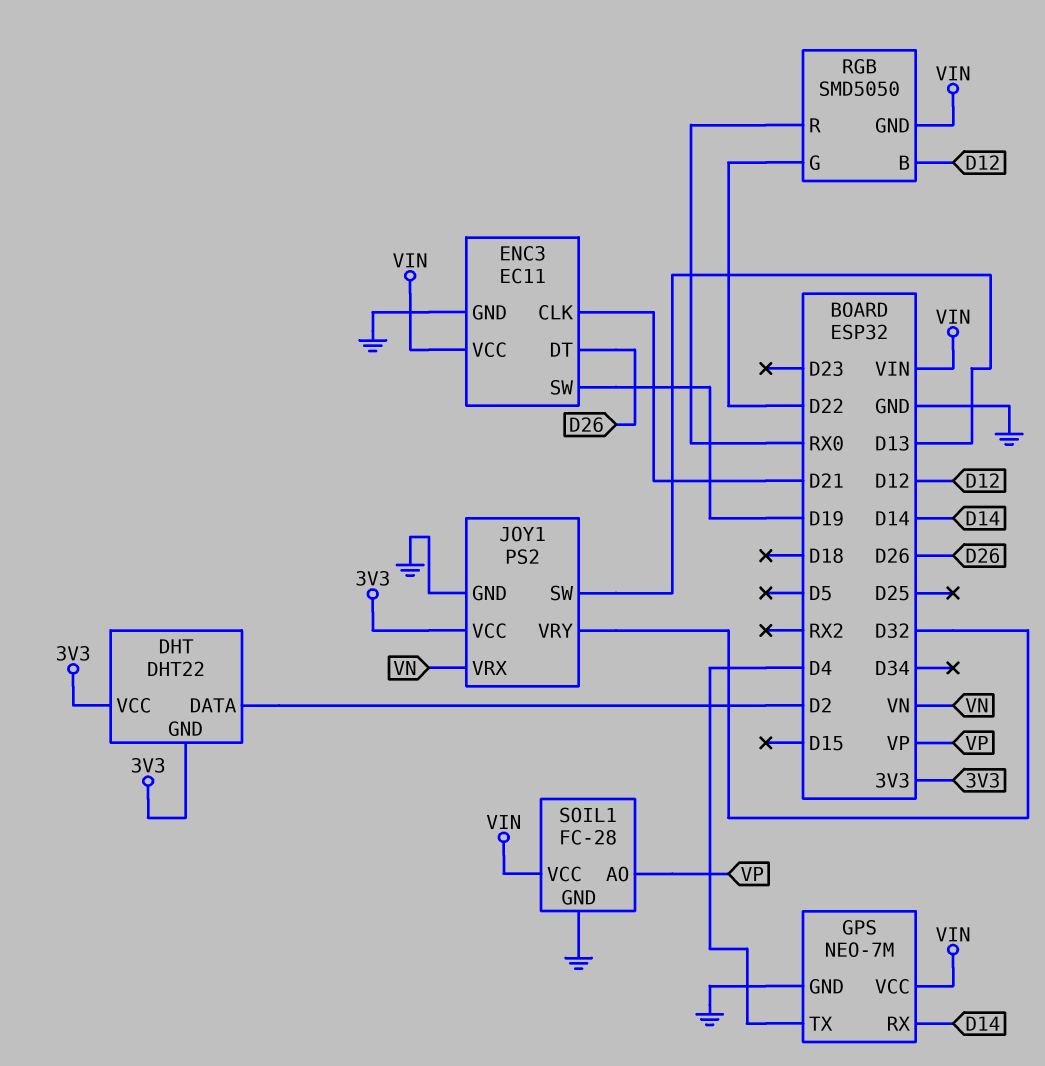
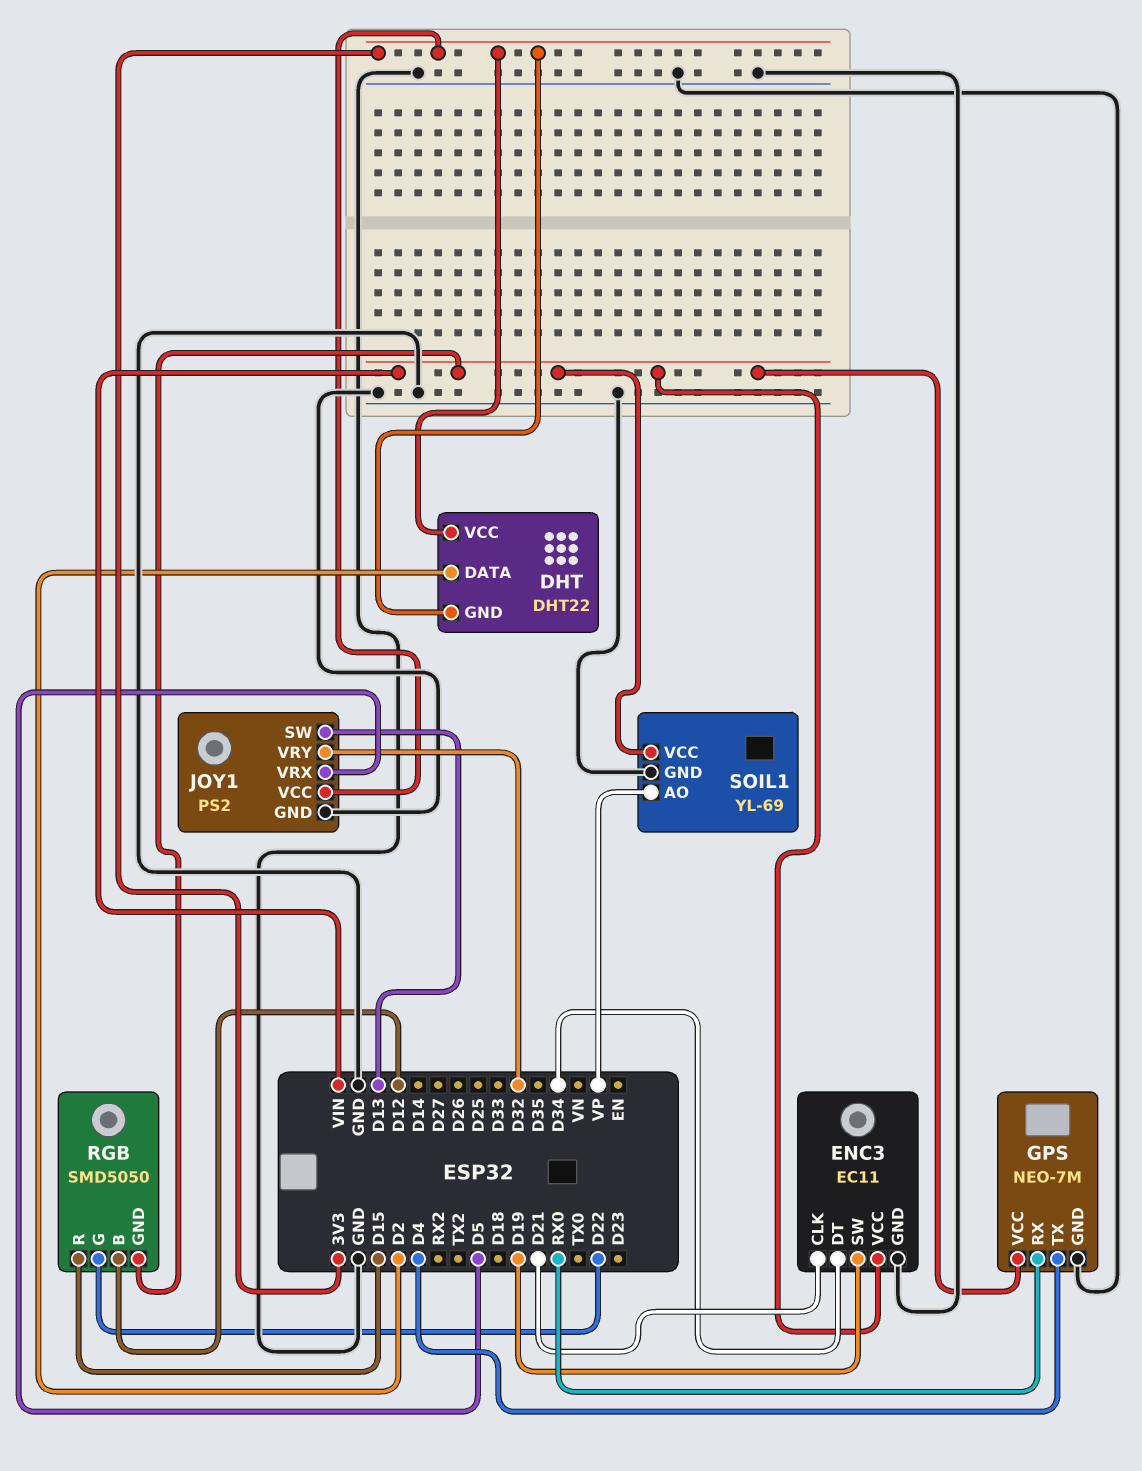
ENC3 pin DT: D26 -> D34
GPS pin RX: D14 -> RX0
JOY1 pin VRX: VN -> D5
RGB pin R: RX0 -> D15
SOIL1: FC-28 -> YL-69

